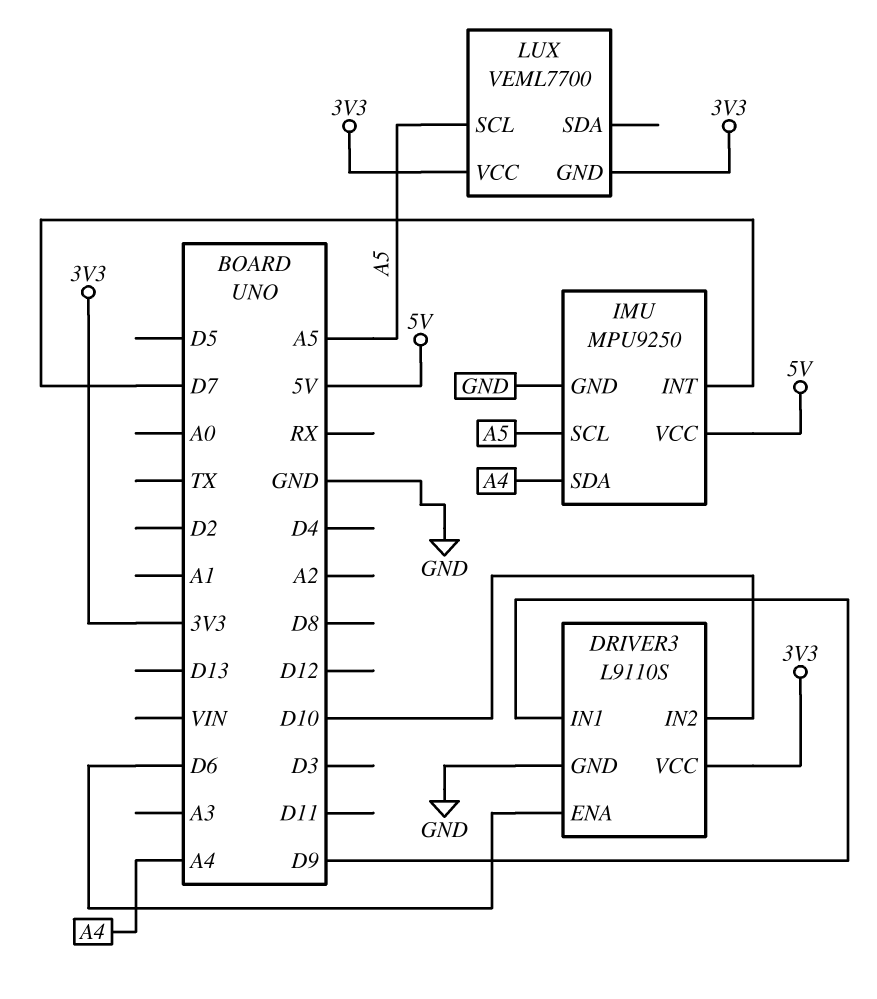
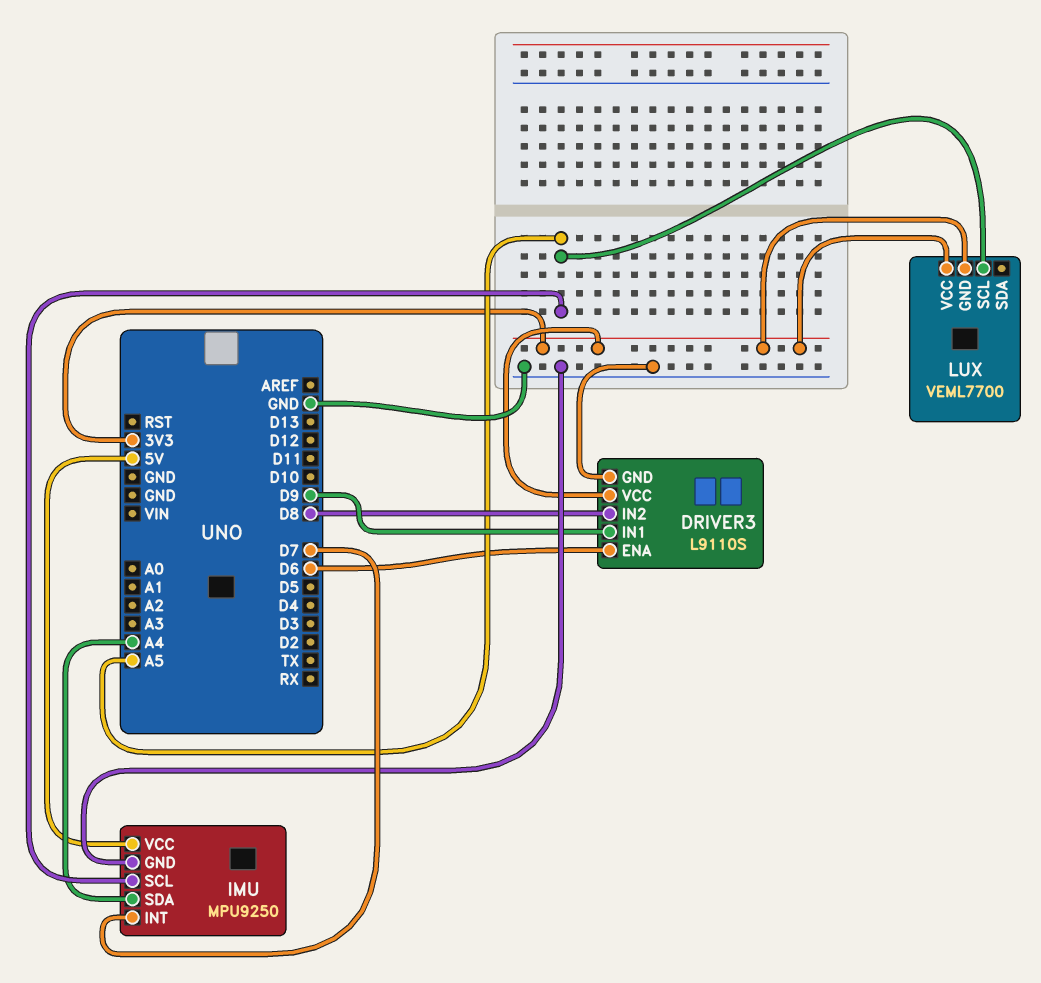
DRIVER3 pin IN2: D10 -> D8

